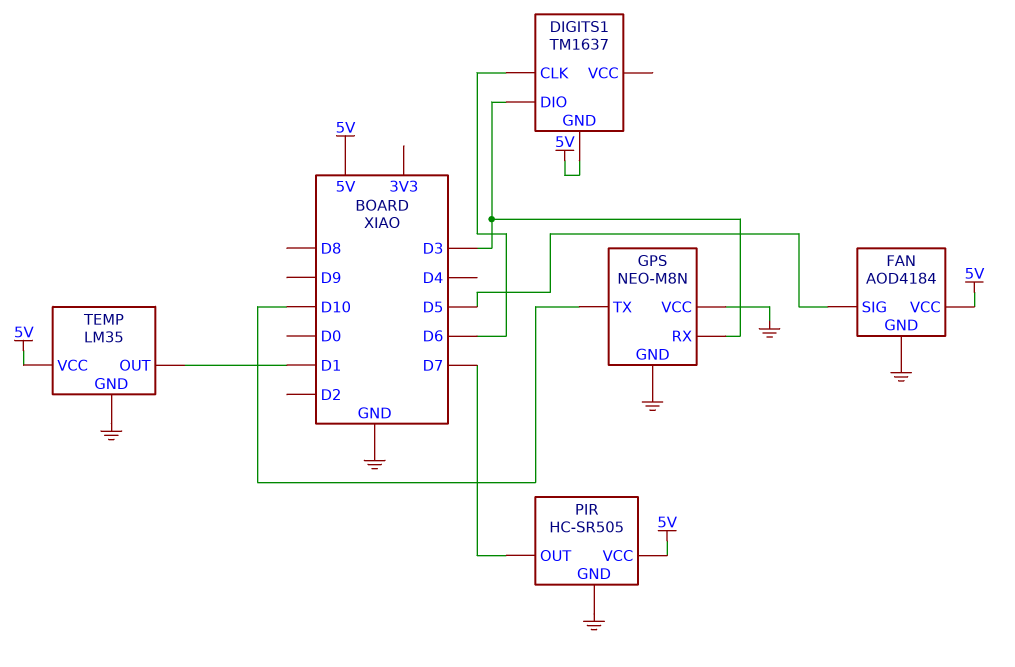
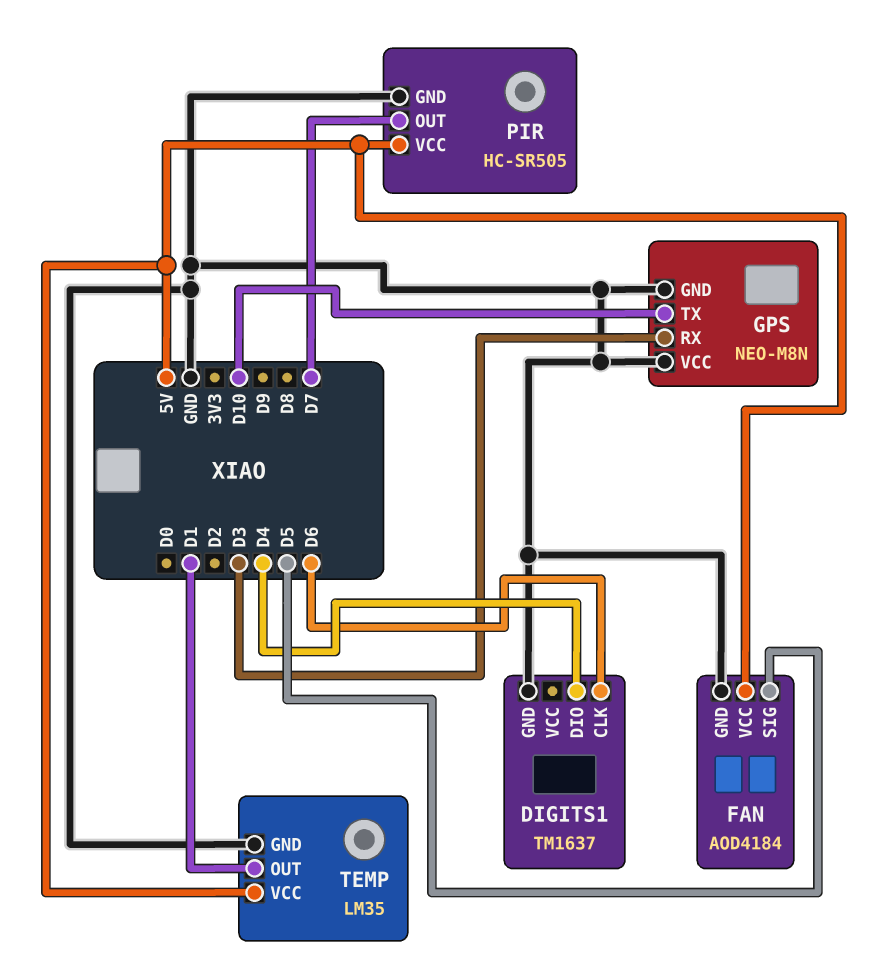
DIGITS1 pin DIO: D3 -> D4
DIGITS1 pin GND: 5V -> GND

